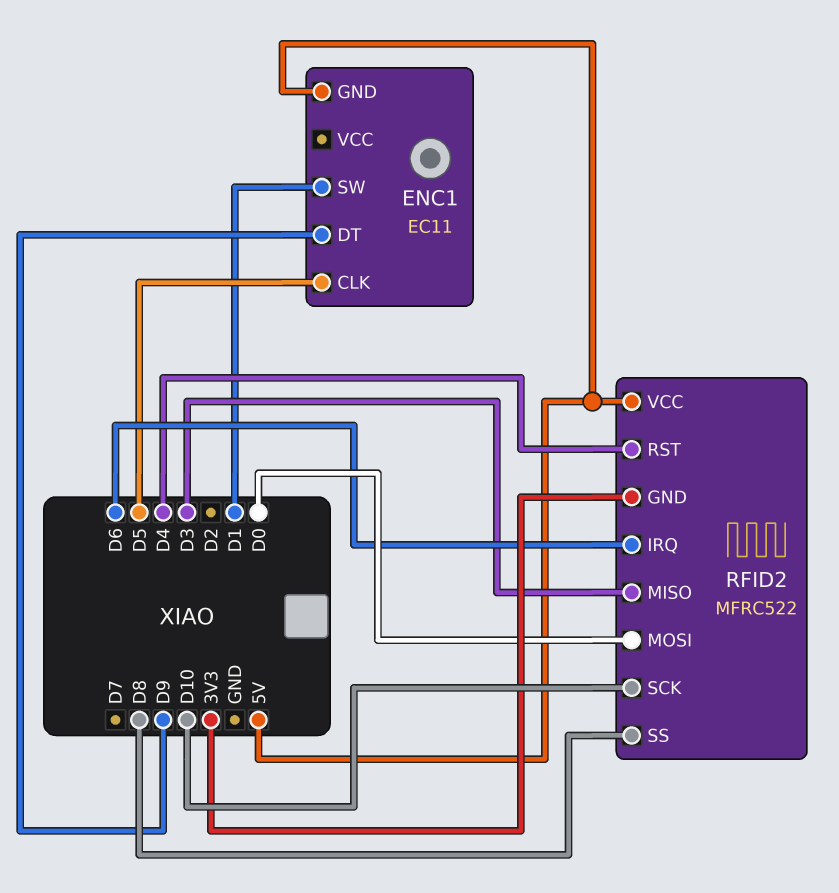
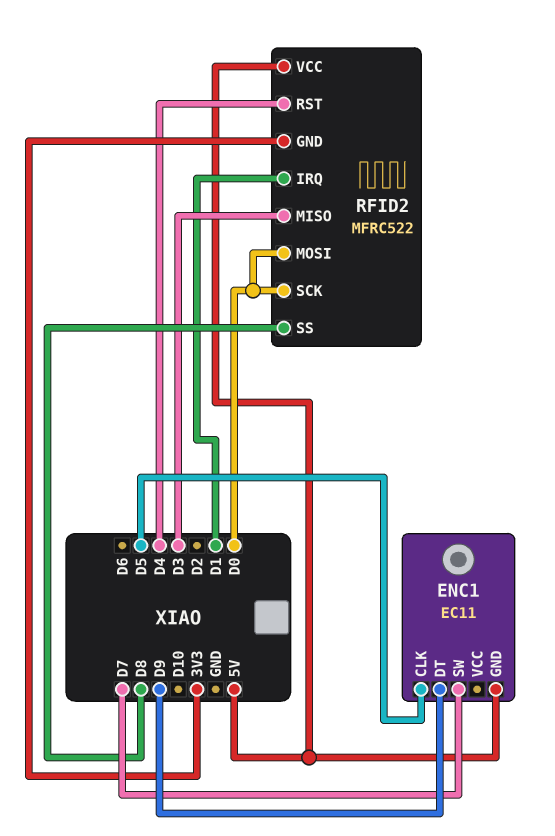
ENC1 pin SW: D1 -> D7
RFID2 pin IRQ: D6 -> D1
RFID2 pin SCK: D10 -> D0

